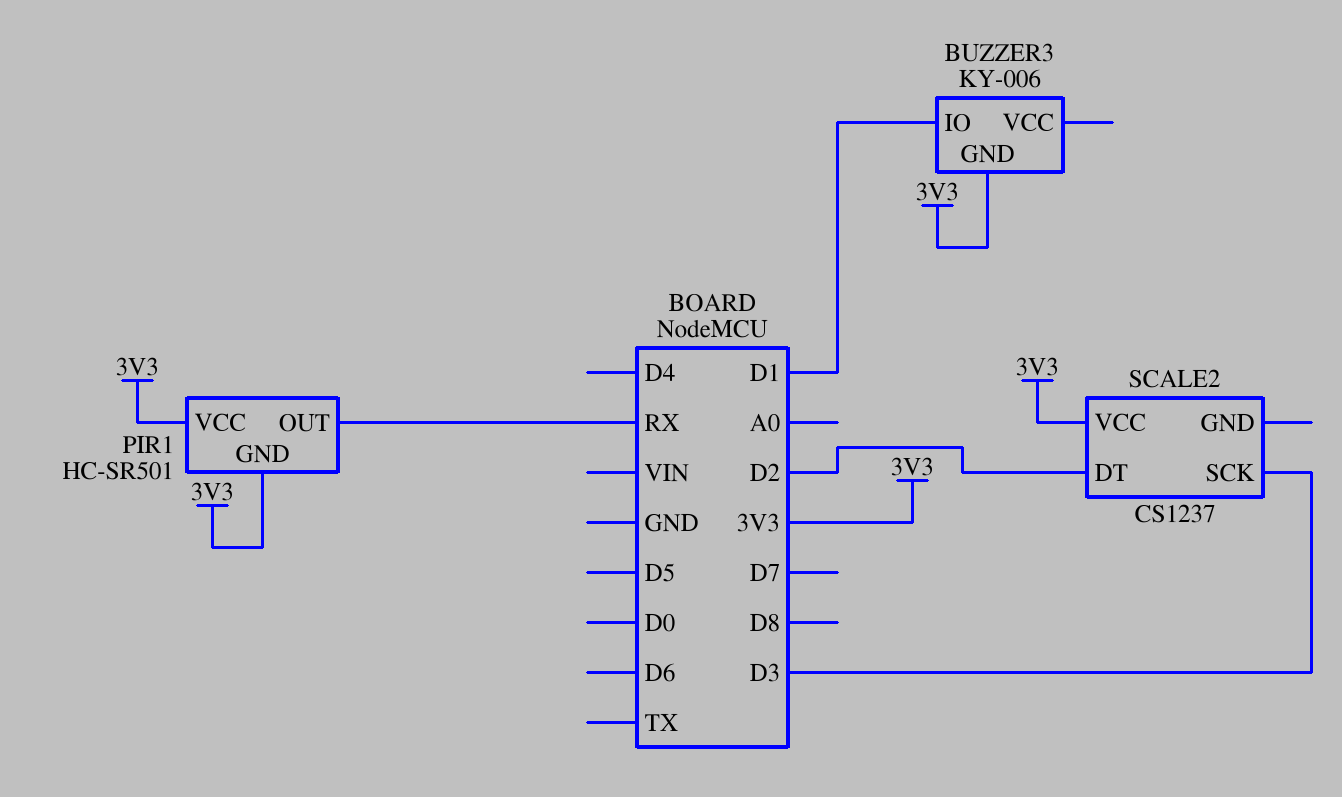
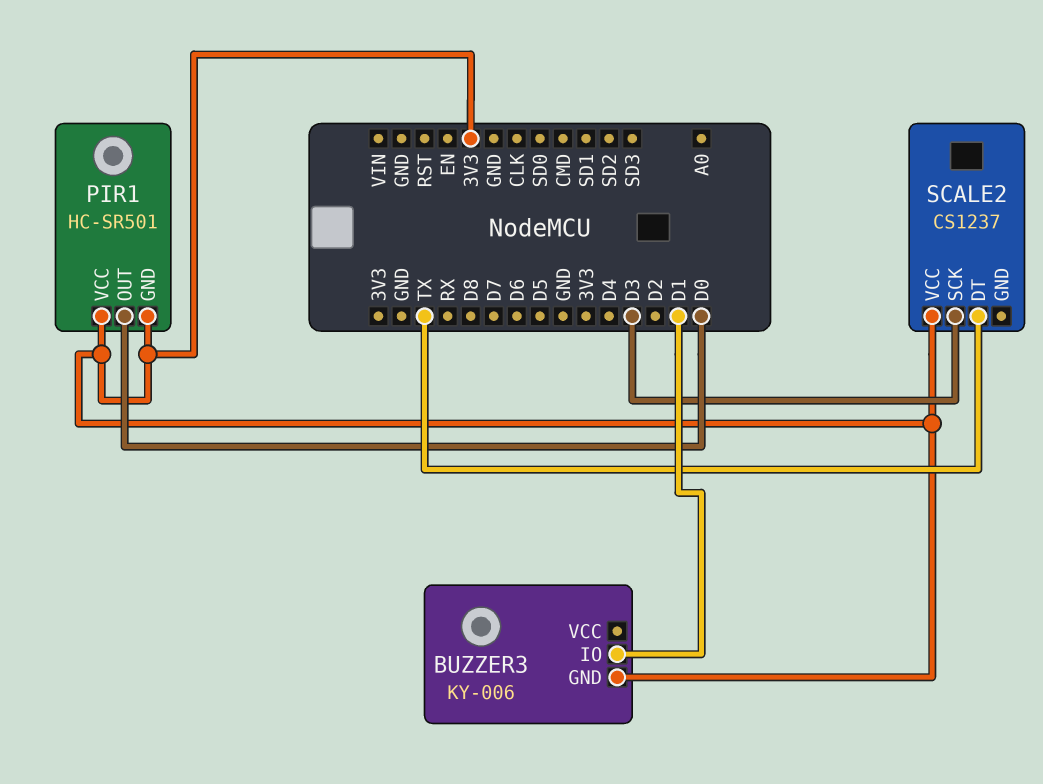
PIR1 pin OUT: RX -> D0
SCALE2 pin DT: D2 -> TX

